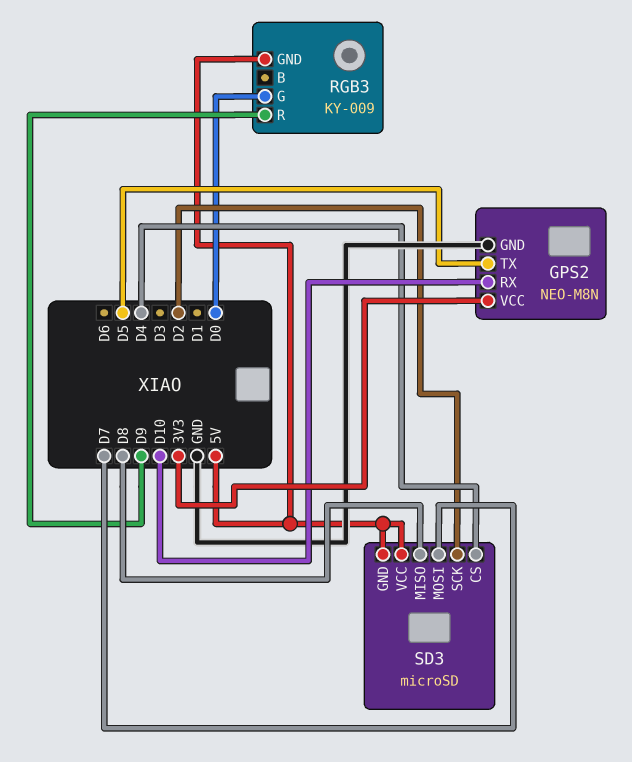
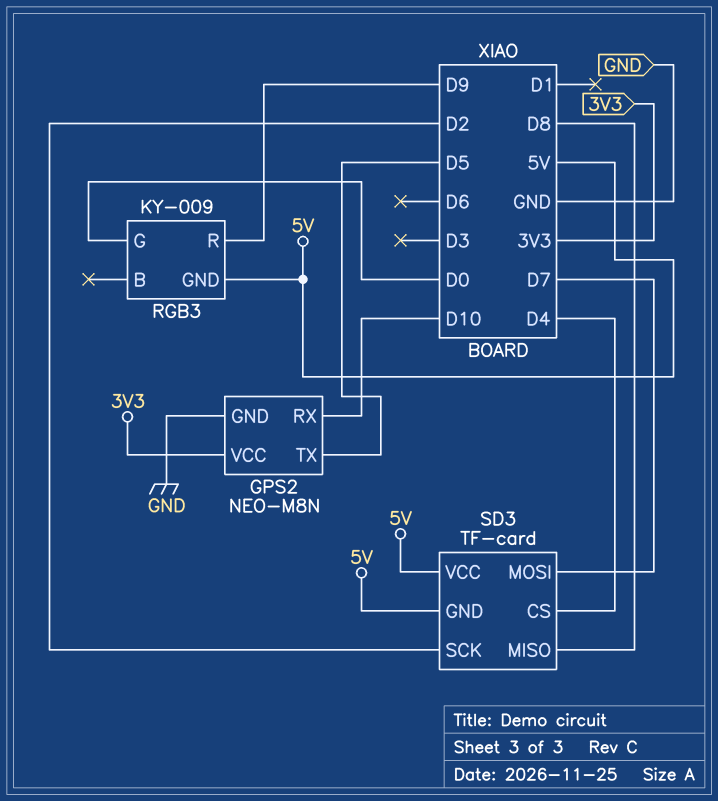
SD3: microSD -> TF-card

